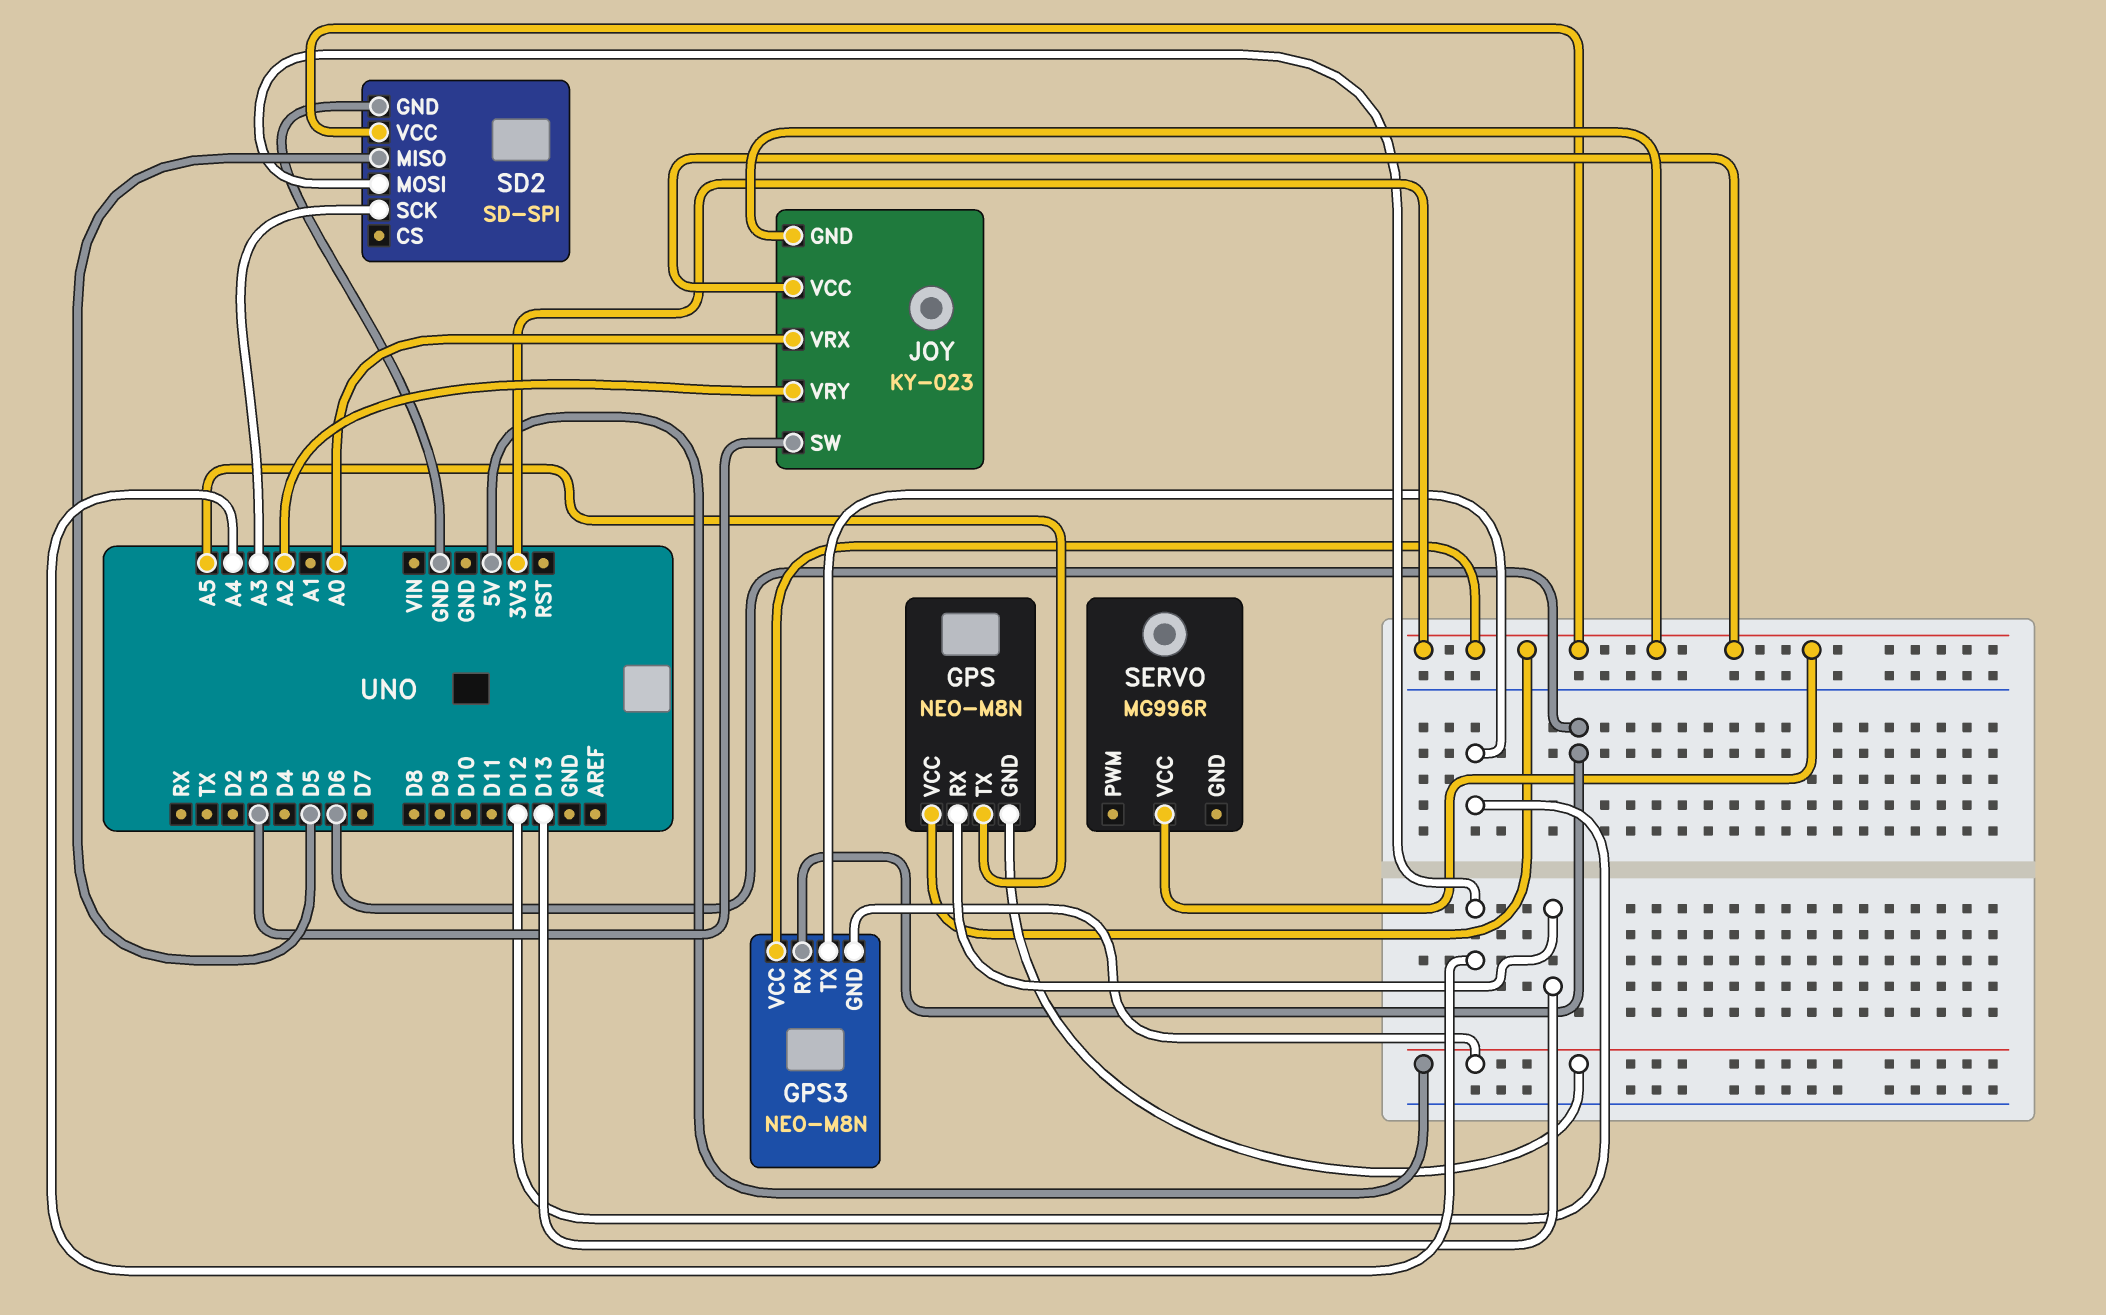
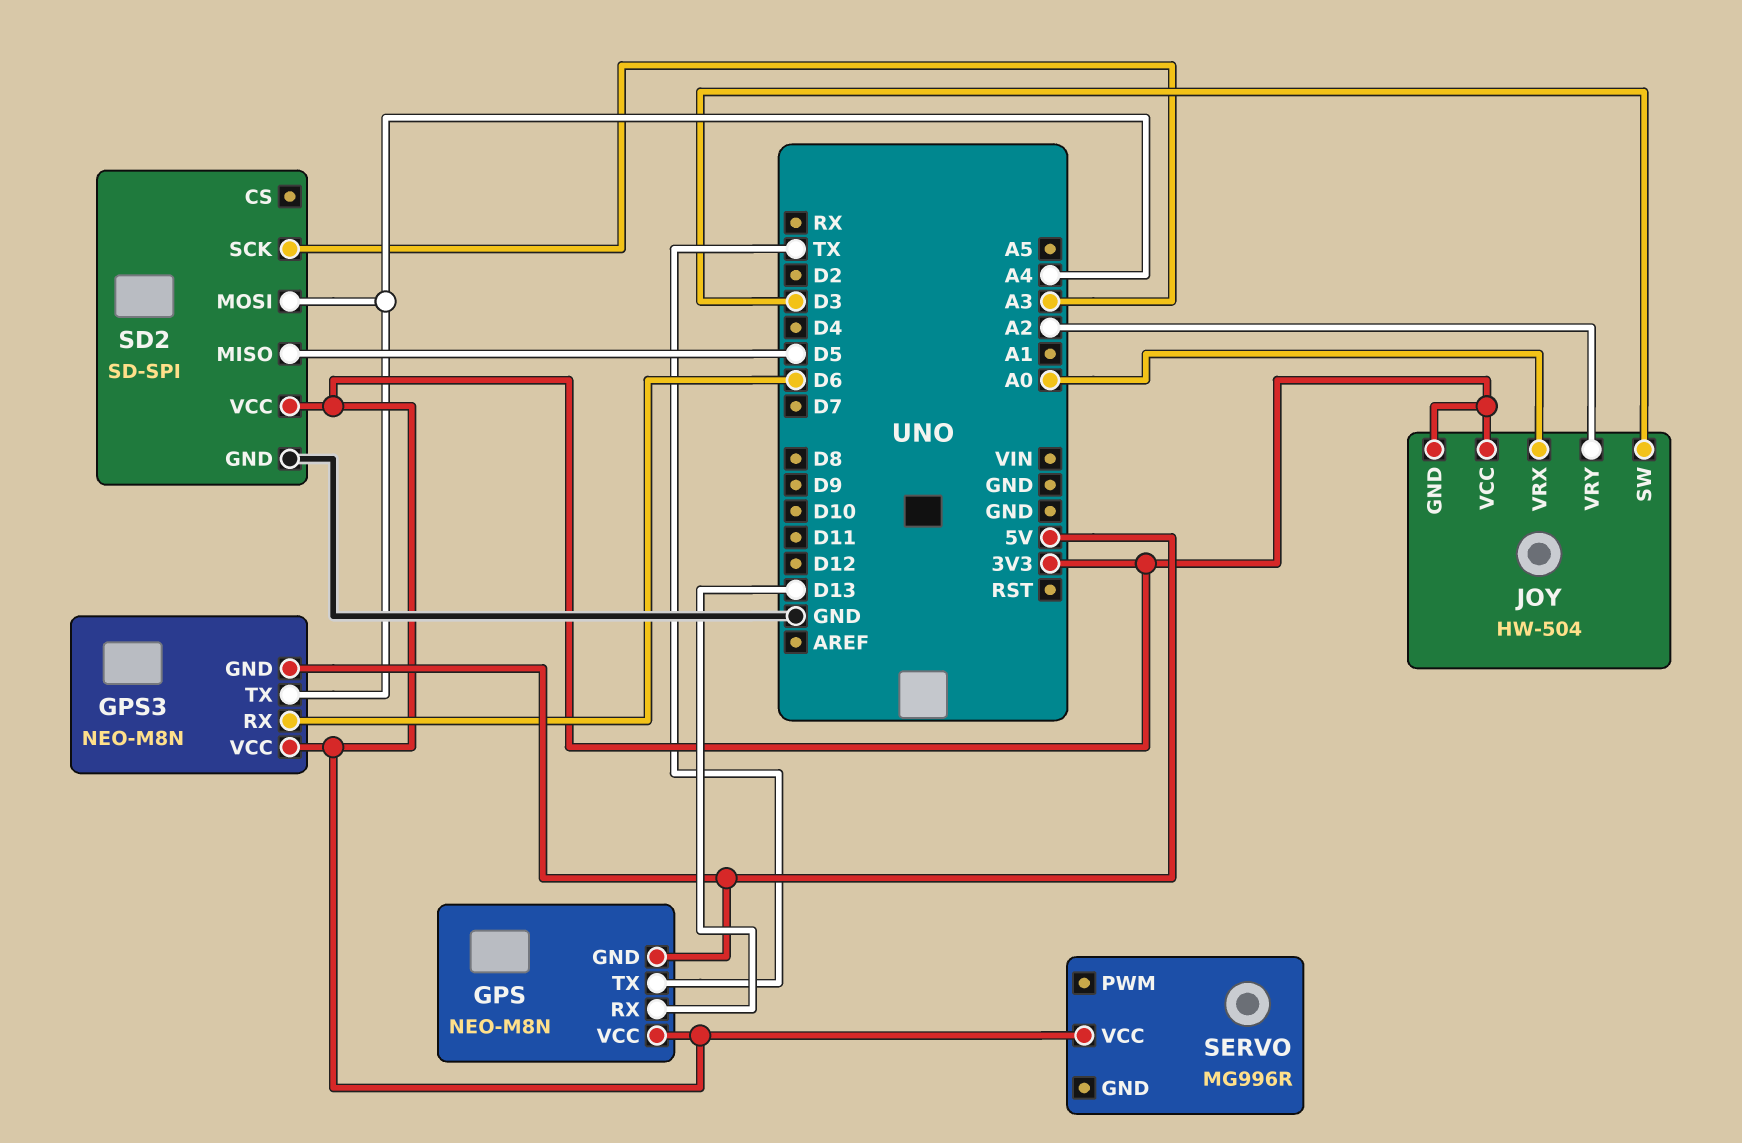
GPS pin TX: A5 -> TX
GPS3 pin TX: D12 -> A4
JOY: KY-023 -> HW-504

